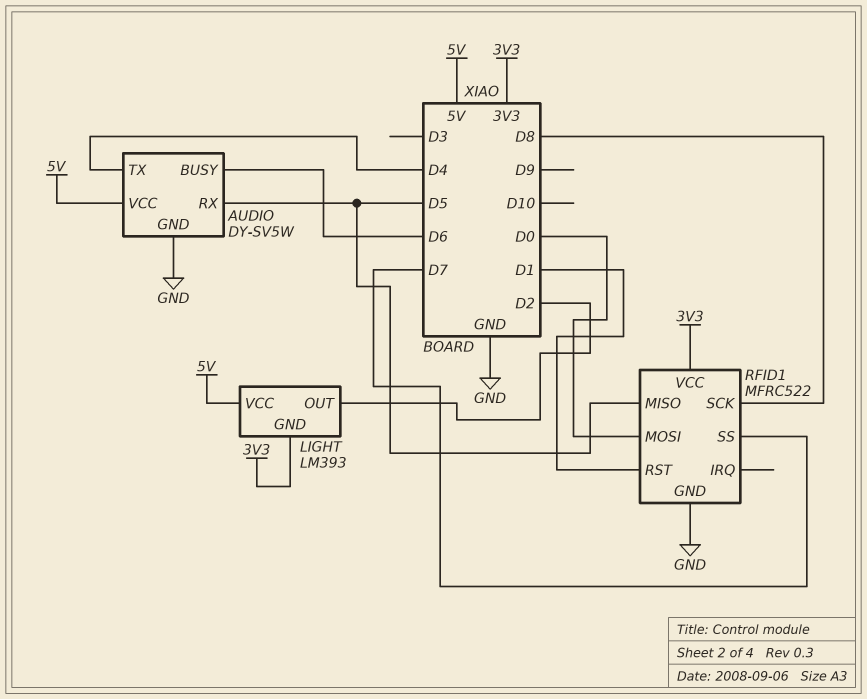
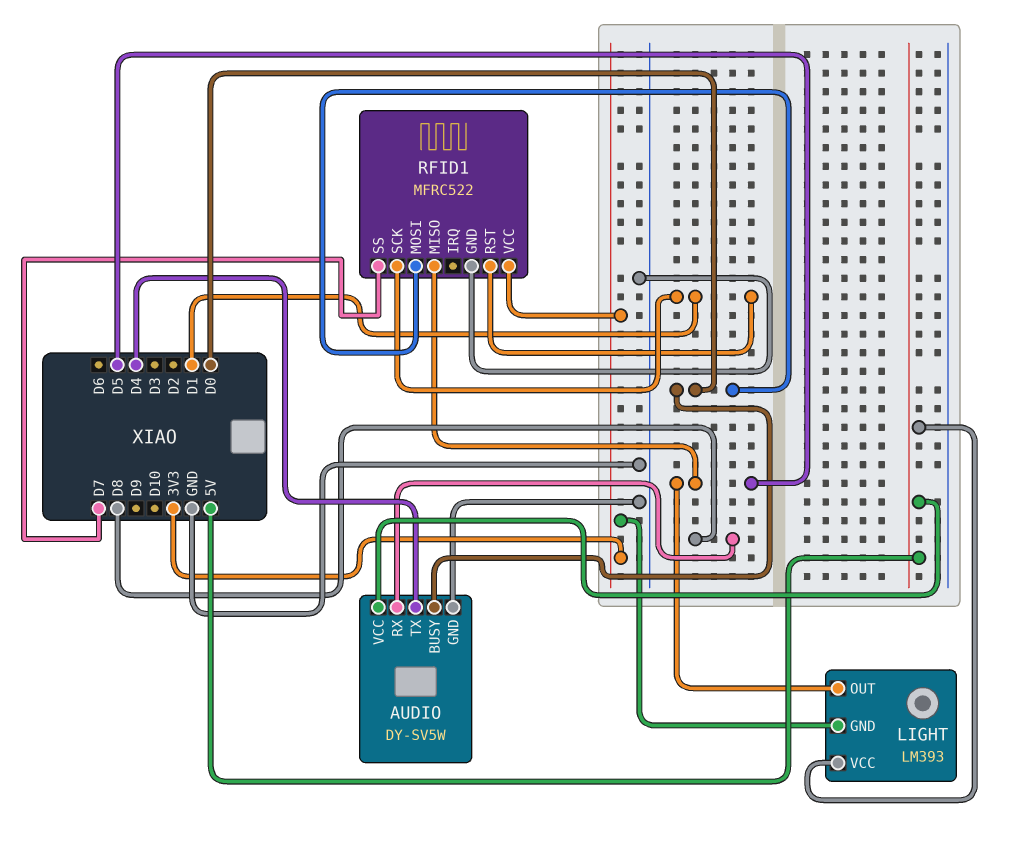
AUDIO pin BUSY: D6 -> D0
AUDIO pin RX: D5 -> D8
LIGHT pin OUT: D2 -> D5
RFID1 pin SCK: D8 -> D1

